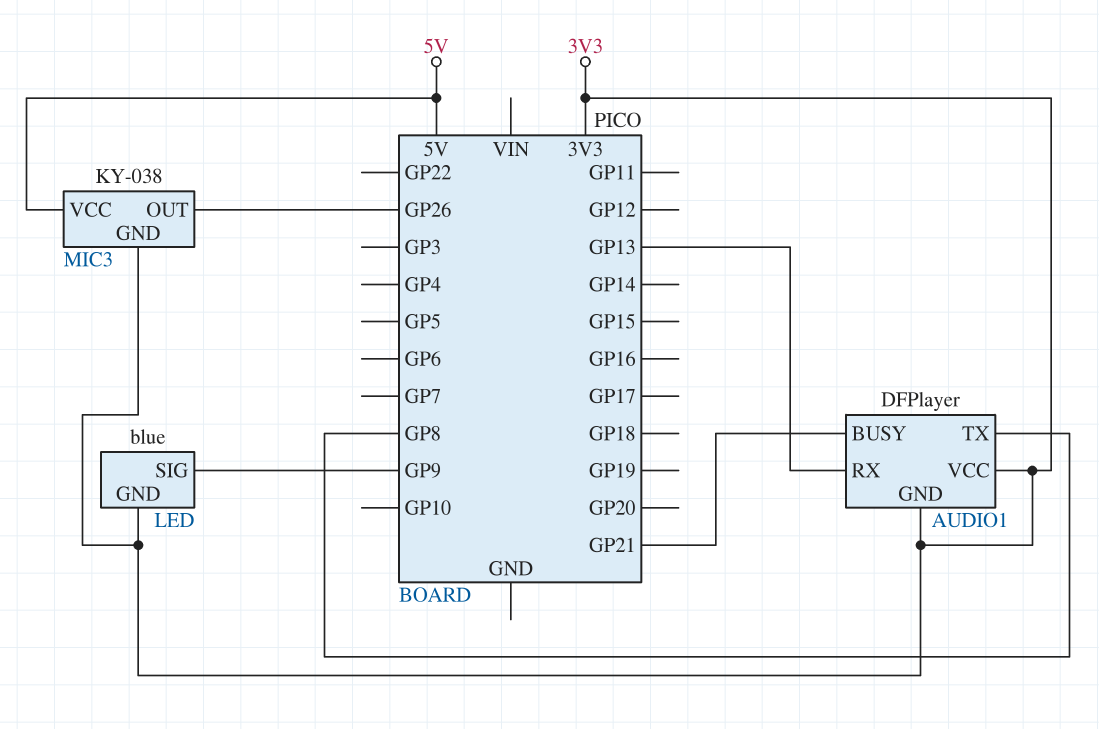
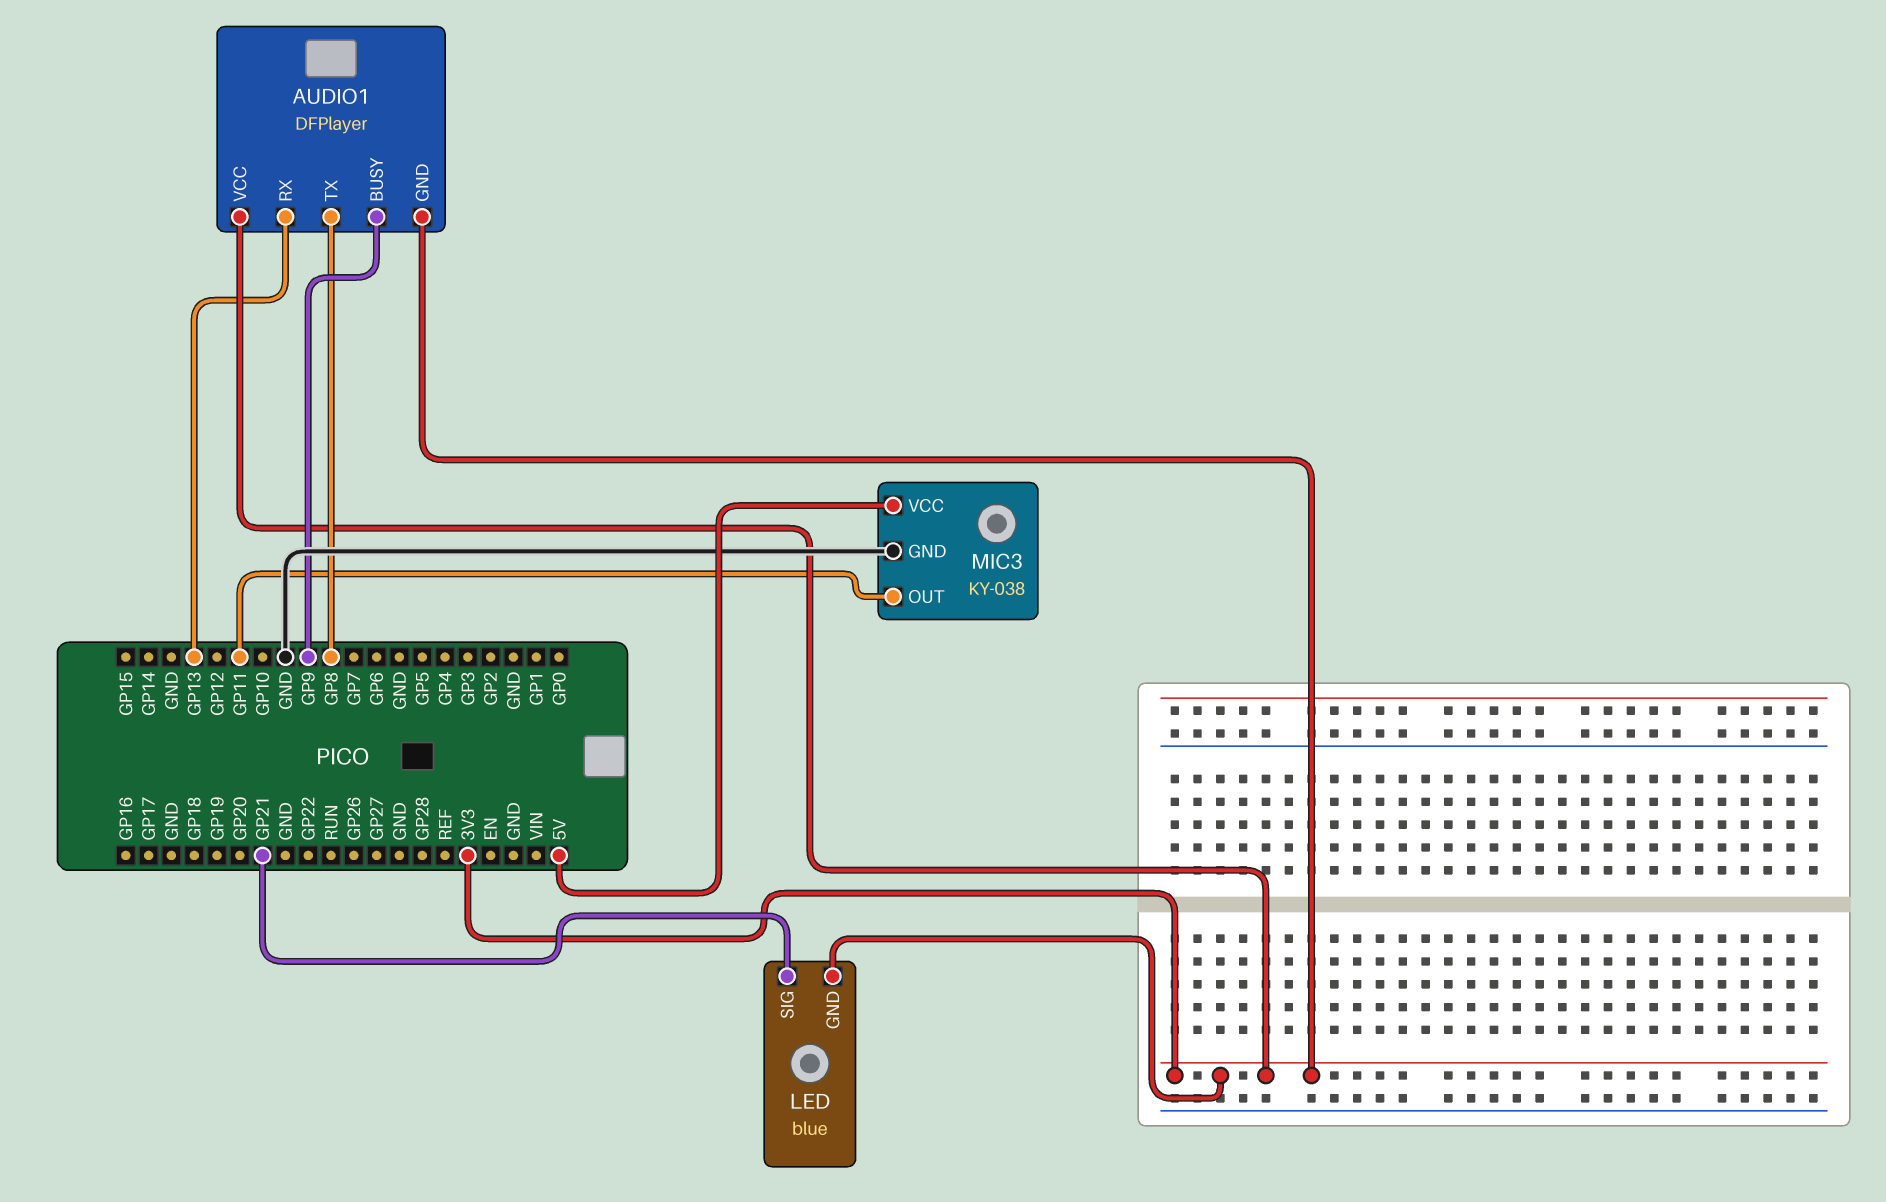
AUDIO1 pin BUSY: GP21 -> GP9
LED pin SIG: GP9 -> GP21
MIC3 pin GND: 3V3 -> GND
MIC3 pin OUT: GP26 -> GP11

